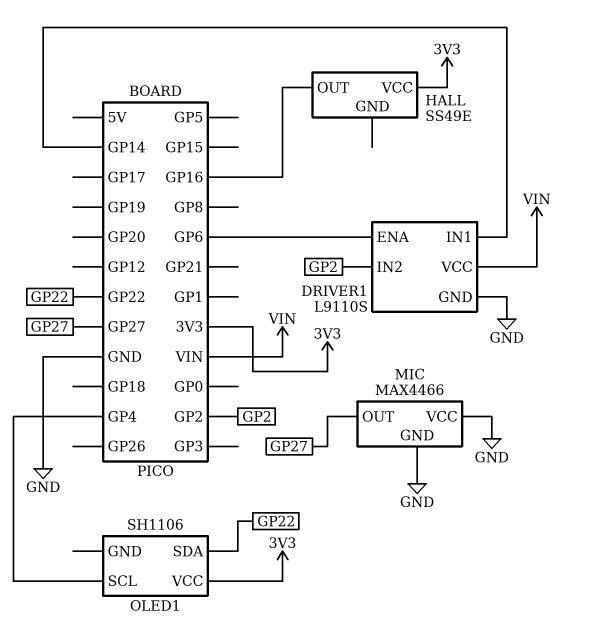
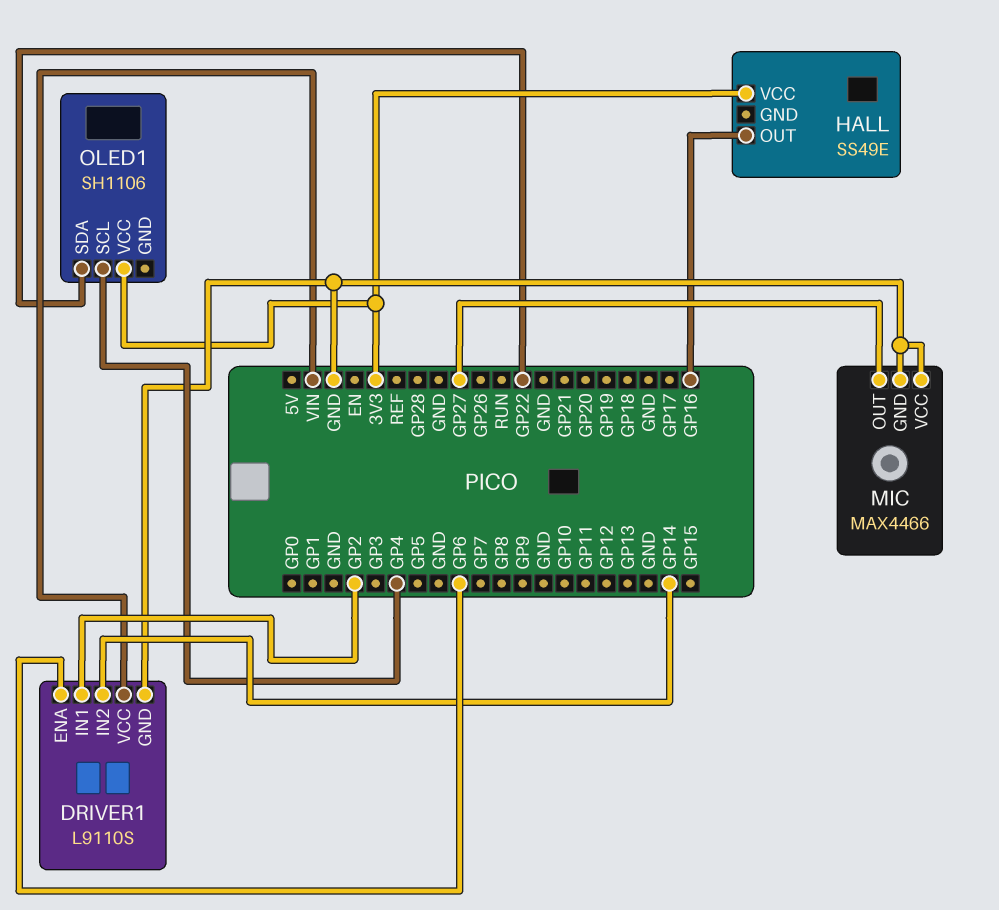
DRIVER1 pin IN1: GP14 -> GP2
DRIVER1 pin IN2: GP2 -> GP14

